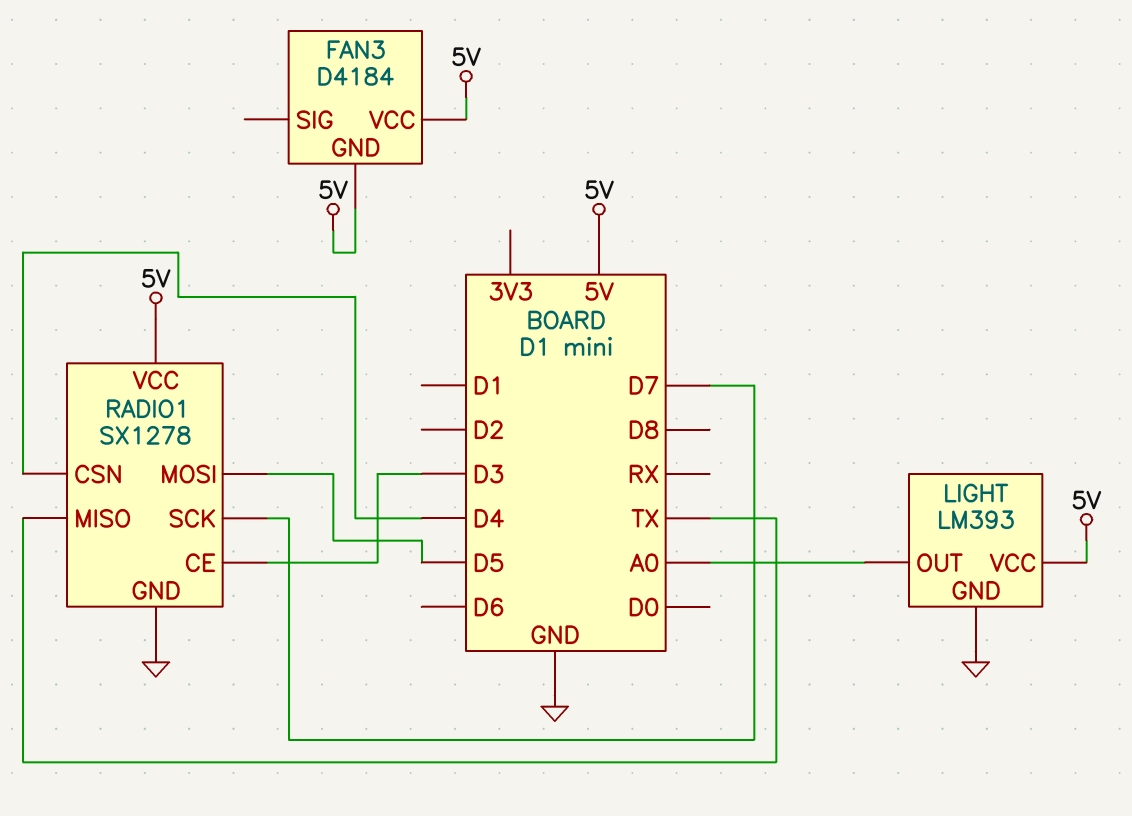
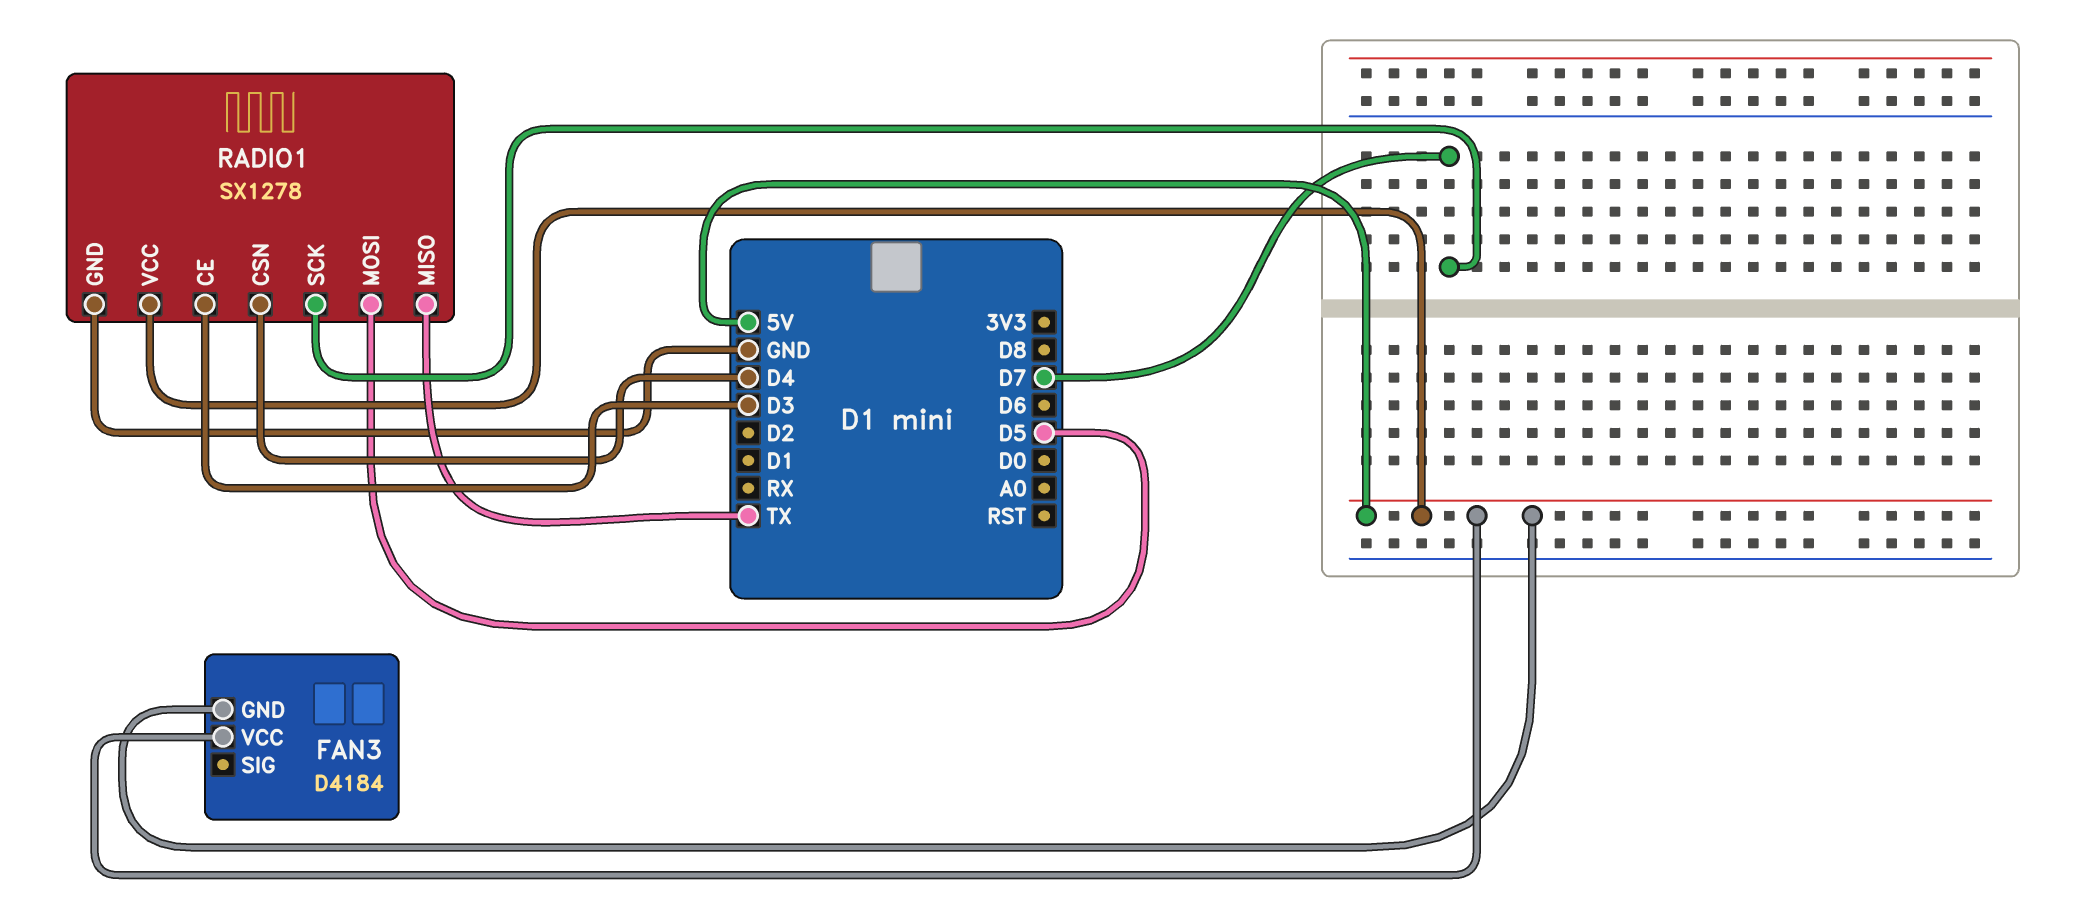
LIGHT: LM393 -> none
LIGHT pin GND: GND -> none
LIGHT pin OUT: A0 -> none
LIGHT pin VCC: 5V -> none

